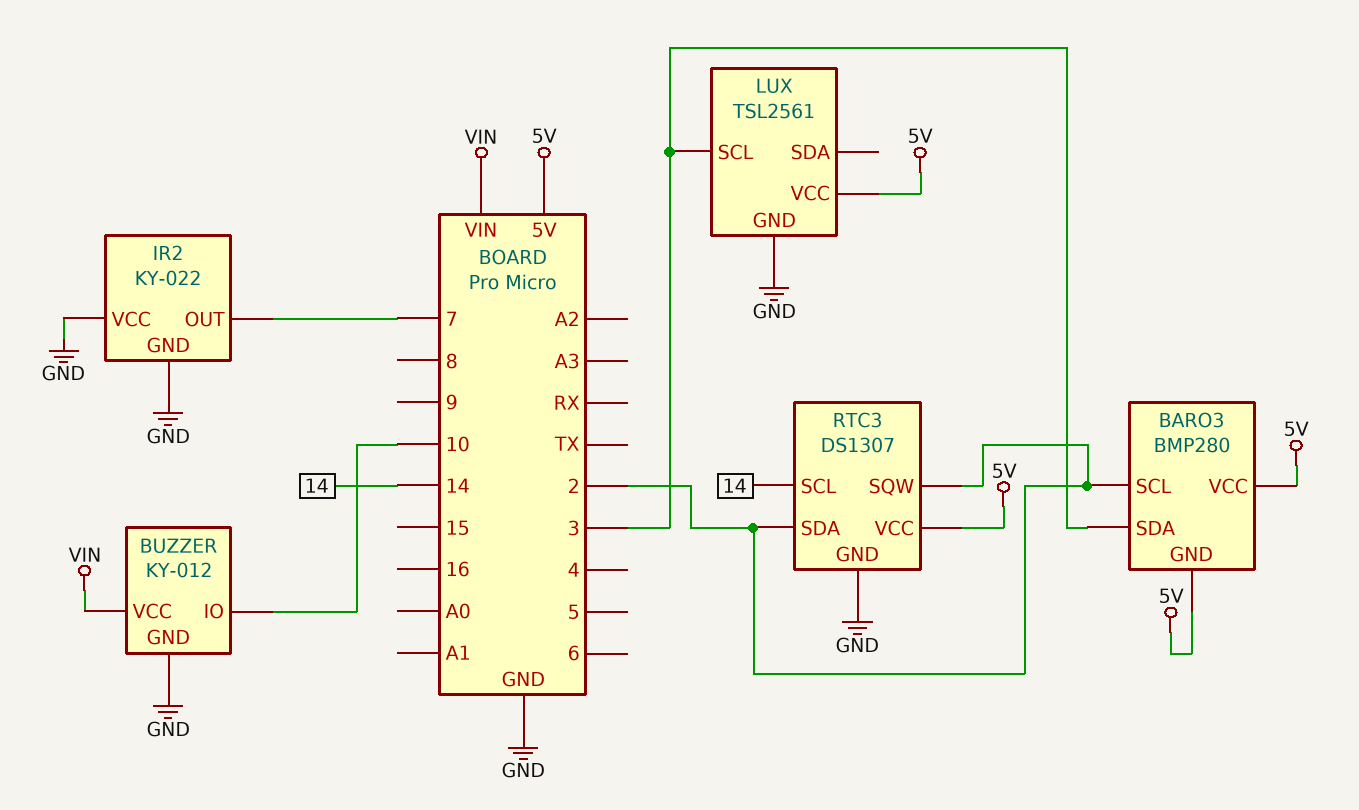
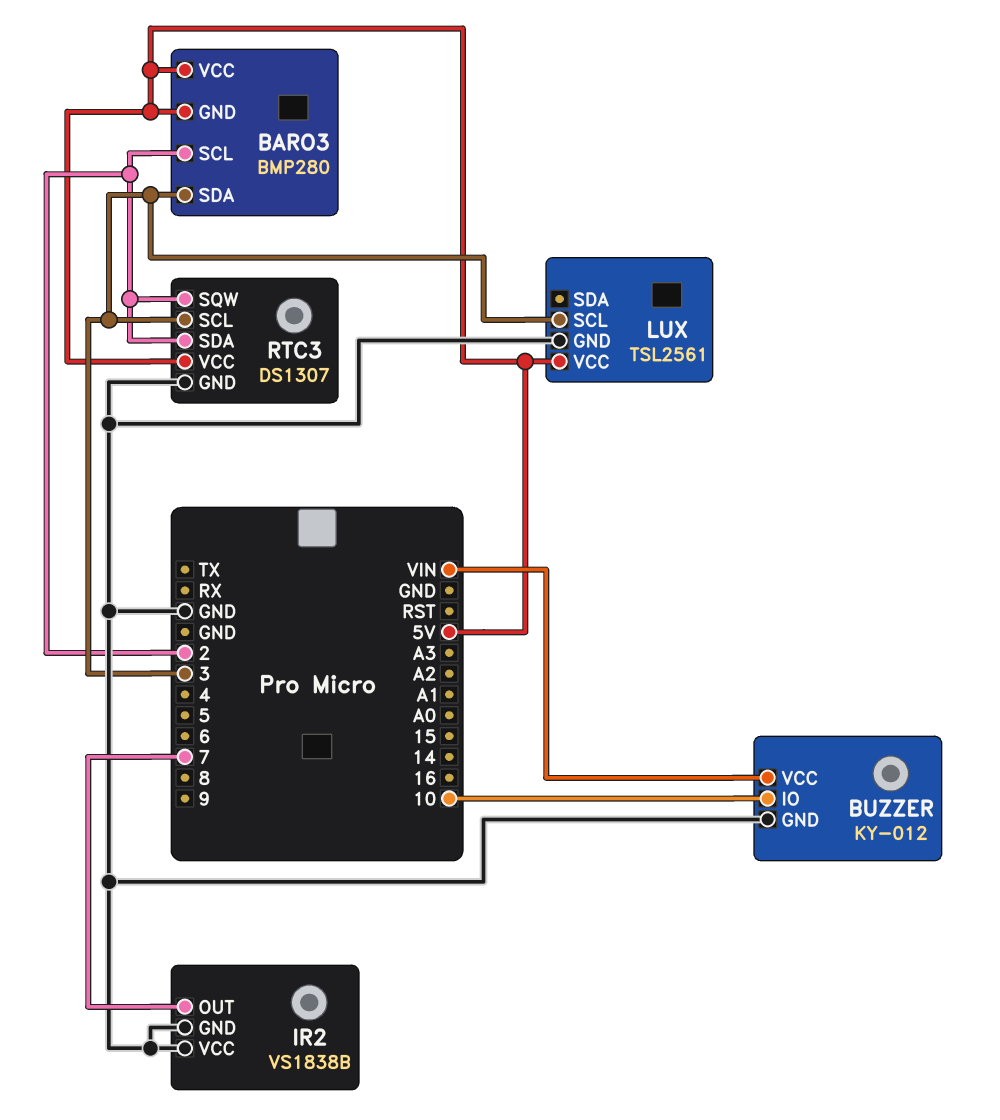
IR2: KY-022 -> VS1838B
RTC3 pin SCL: 14 -> 3

